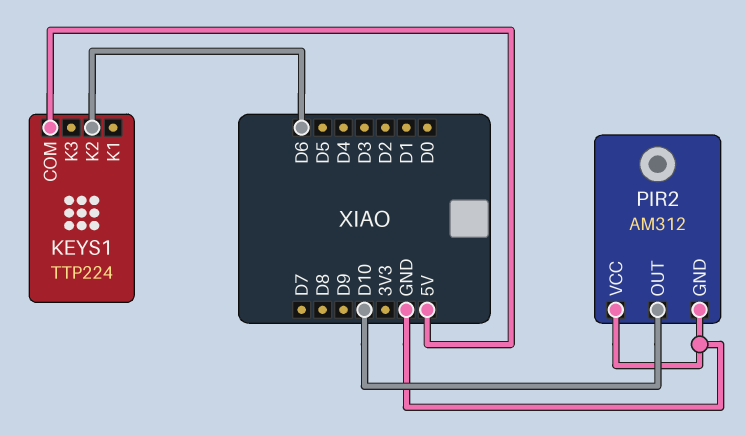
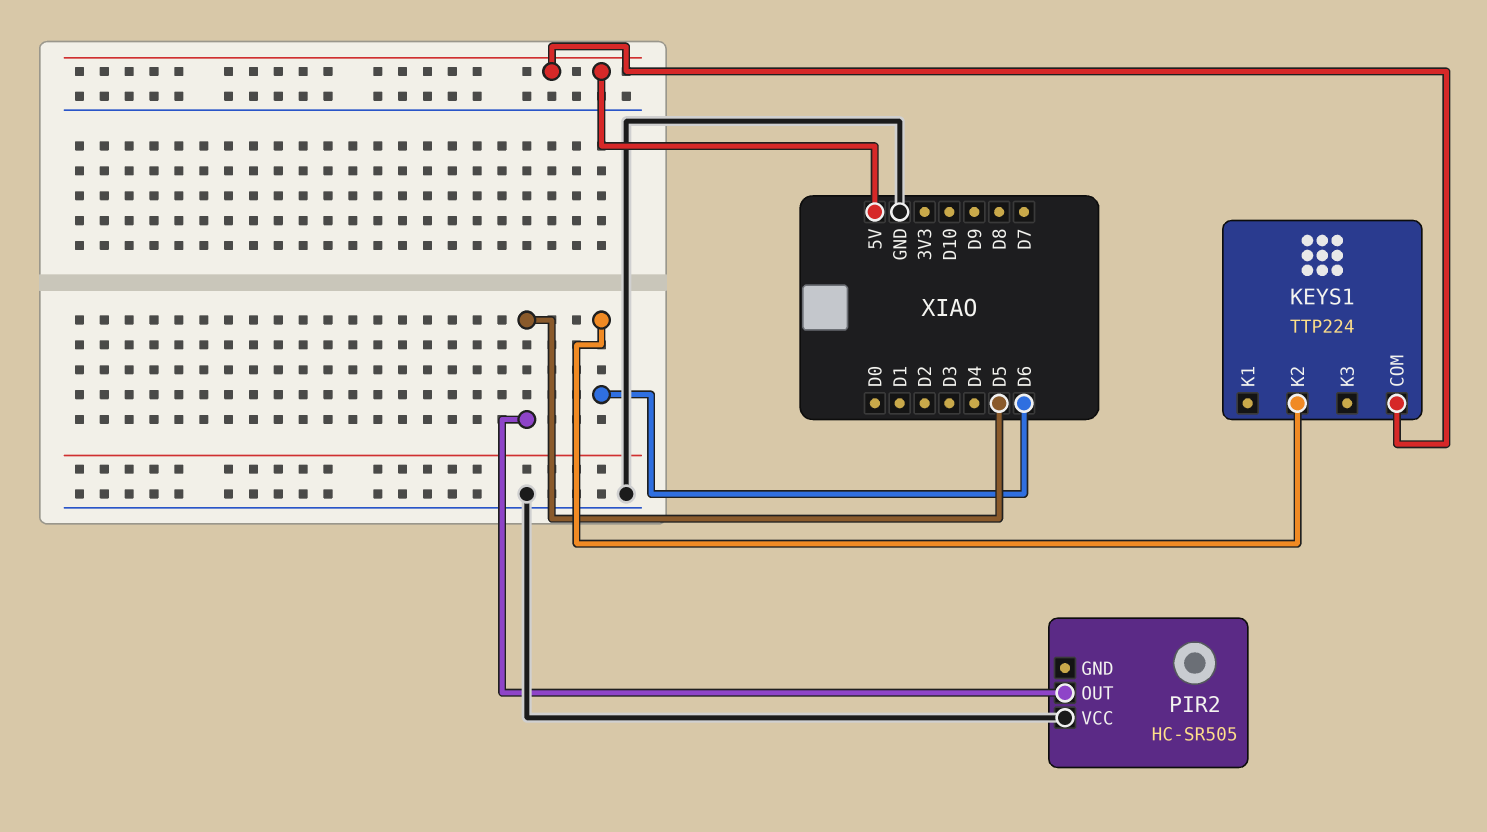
PIR2: AM312 -> HC-SR505
PIR2 pin GND: GND -> none
PIR2 pin OUT: D10 -> D5

